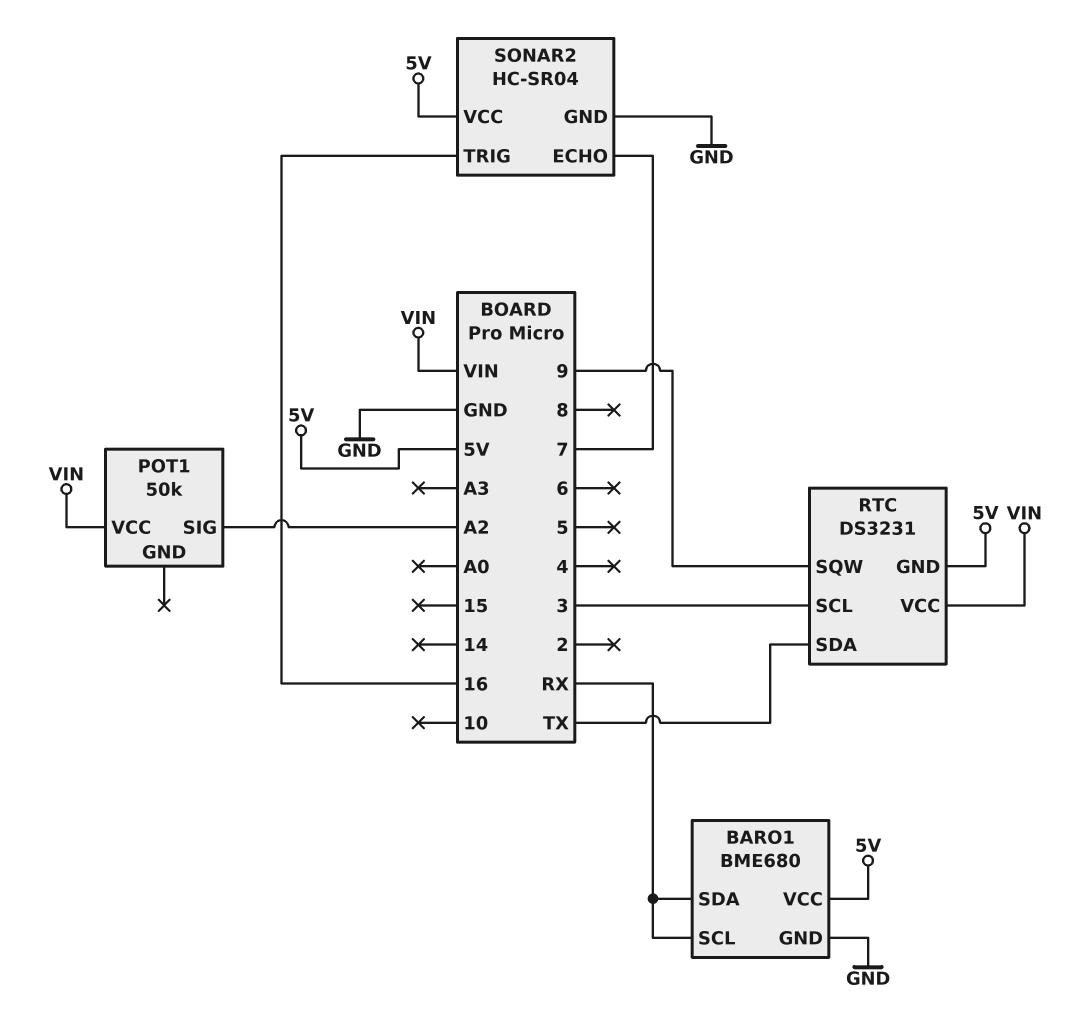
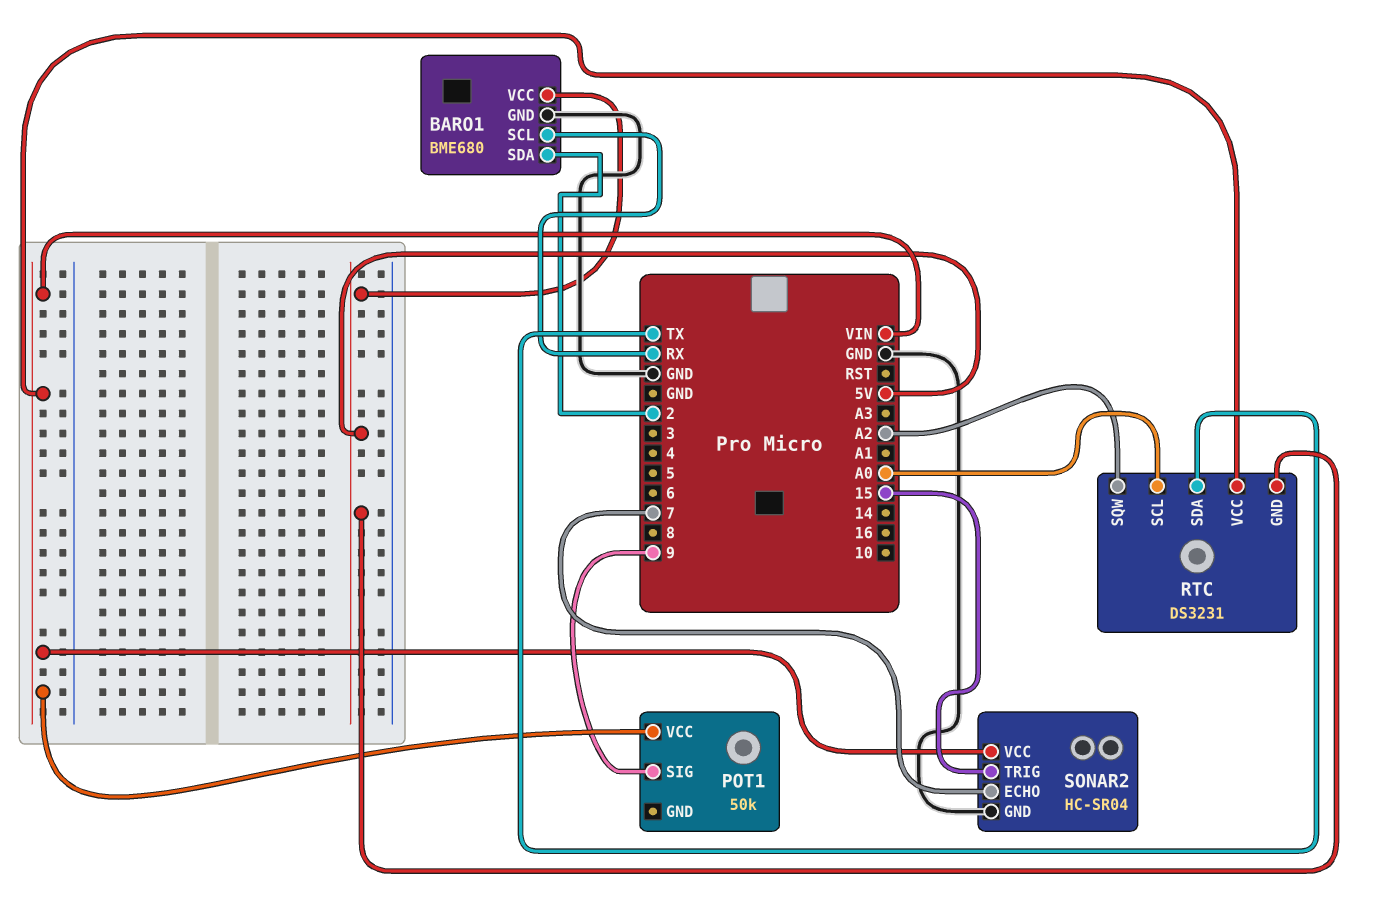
BARO1 pin SDA: RX -> 2
POT1 pin SIG: A2 -> 9
RTC pin SCL: 3 -> A0
RTC pin SQW: 9 -> A2
SONAR2 pin TRIG: 16 -> 15
SONAR2 pin VCC: 5V -> VIN

